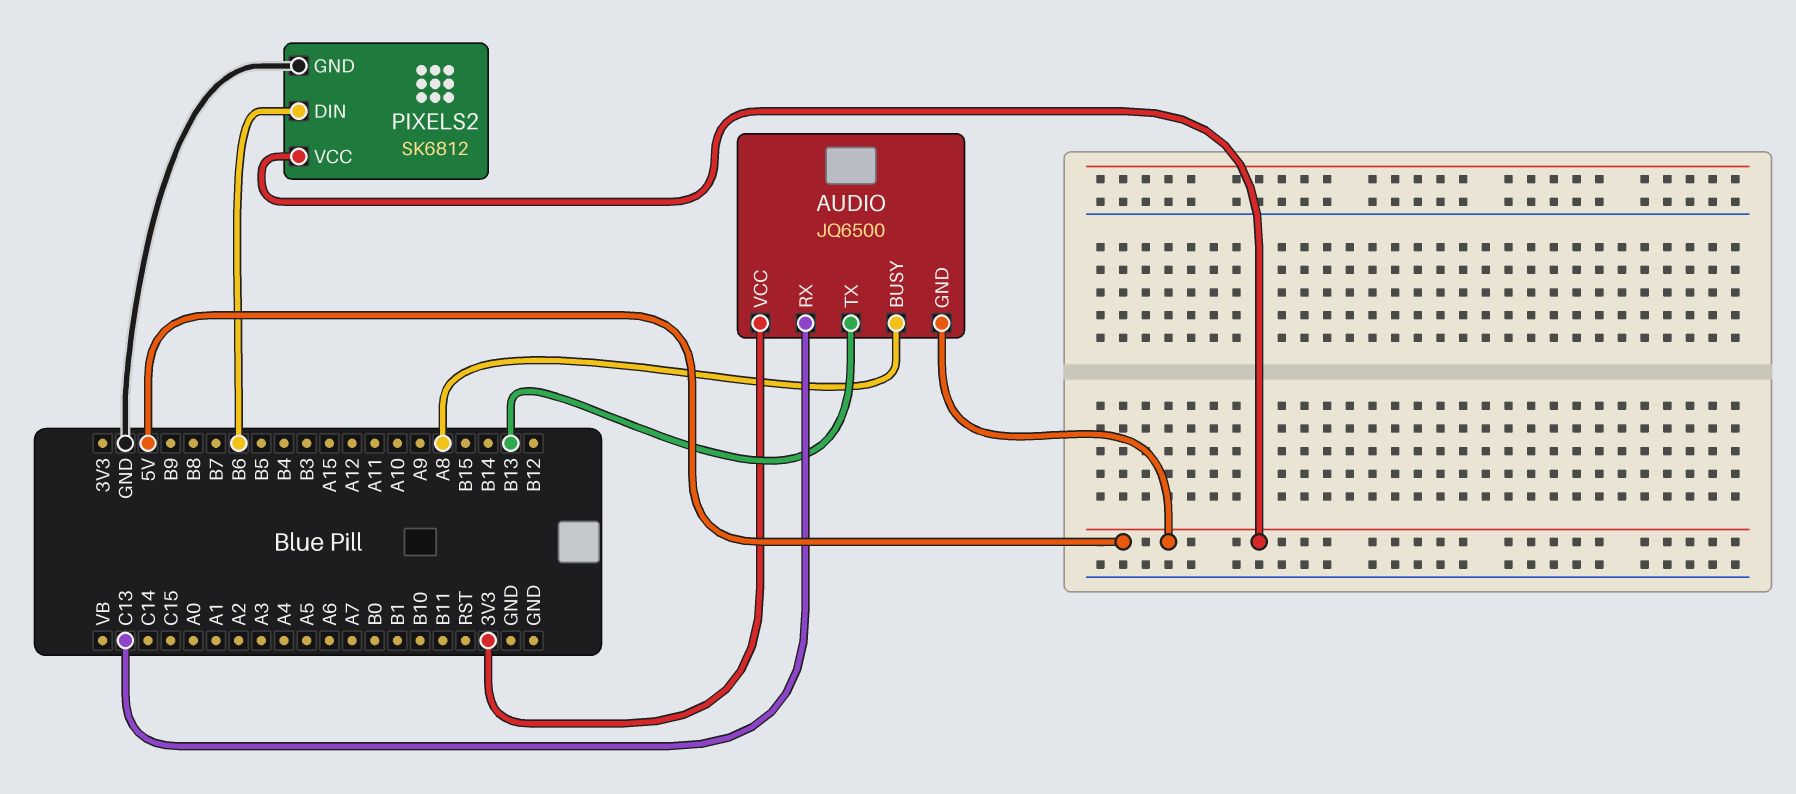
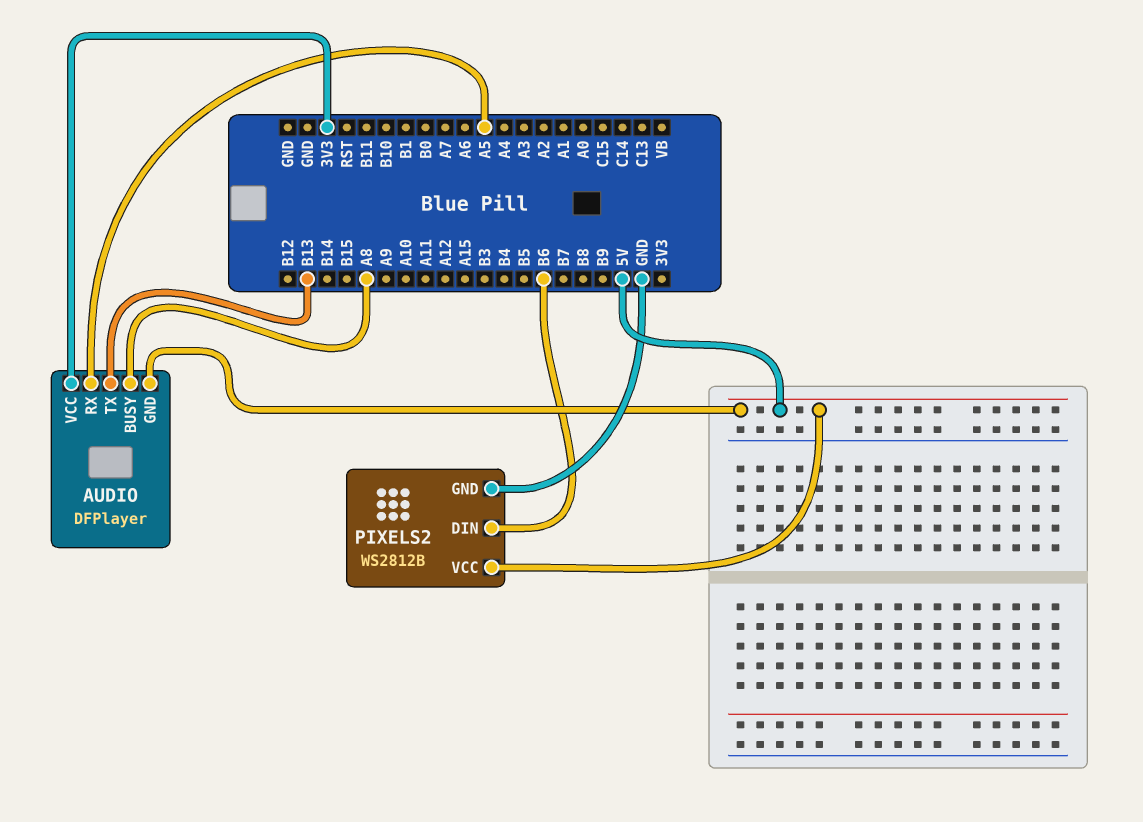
AUDIO: JQ6500 -> DFPlayer
AUDIO pin RX: C13 -> A5
PIXELS2: SK6812 -> WS2812B

